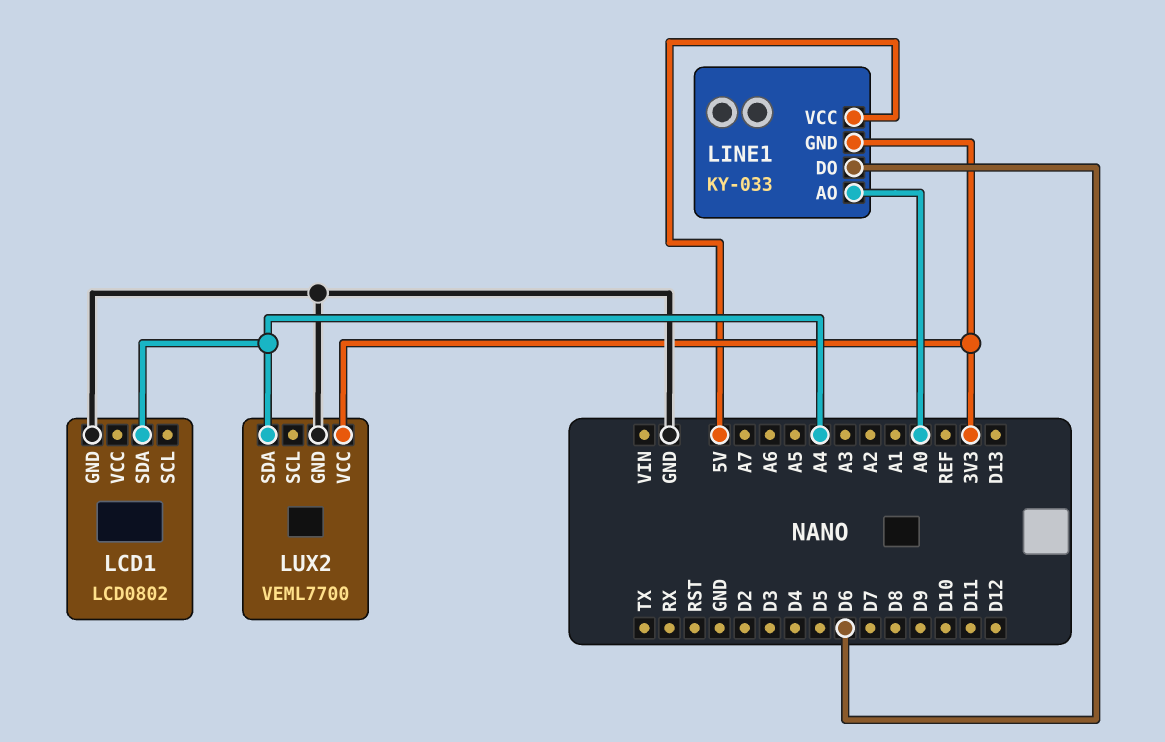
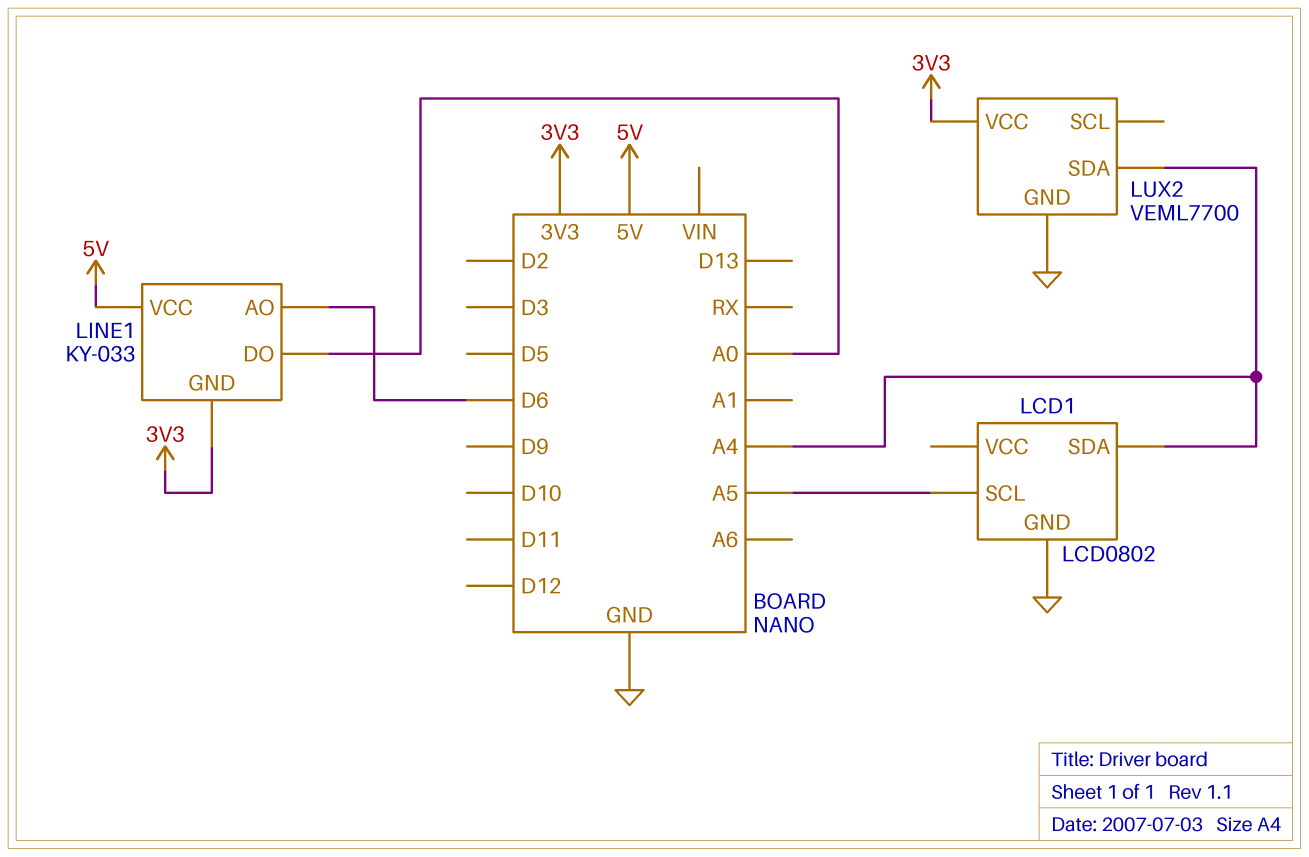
LCD1 pin SCL: none -> A5
LINE1 pin AO: A0 -> D6
LINE1 pin DO: D6 -> A0

